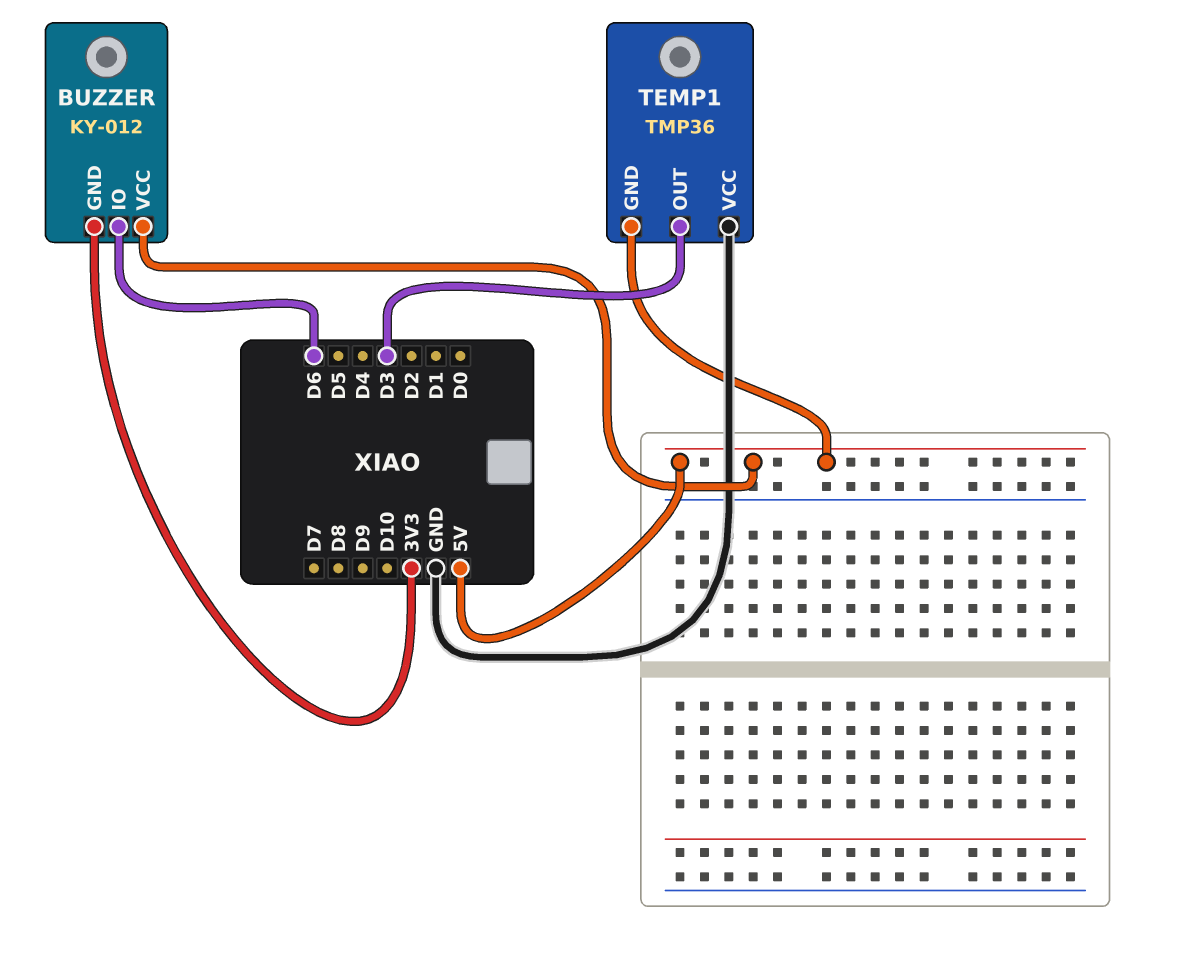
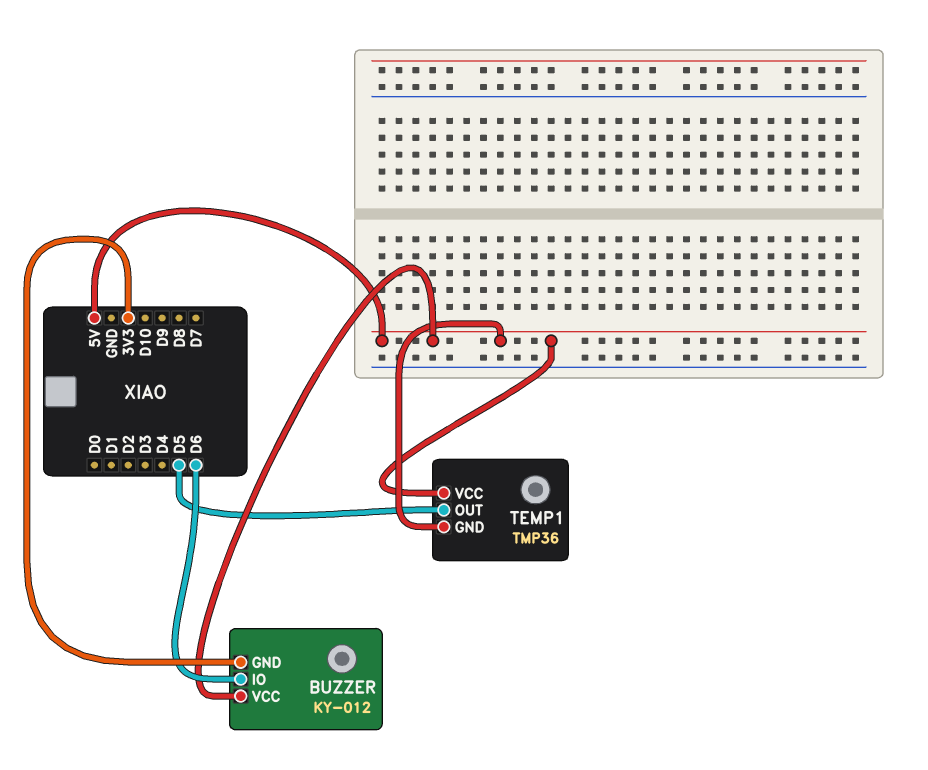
TEMP1 pin OUT: D3 -> D5
TEMP1 pin VCC: GND -> 5V

